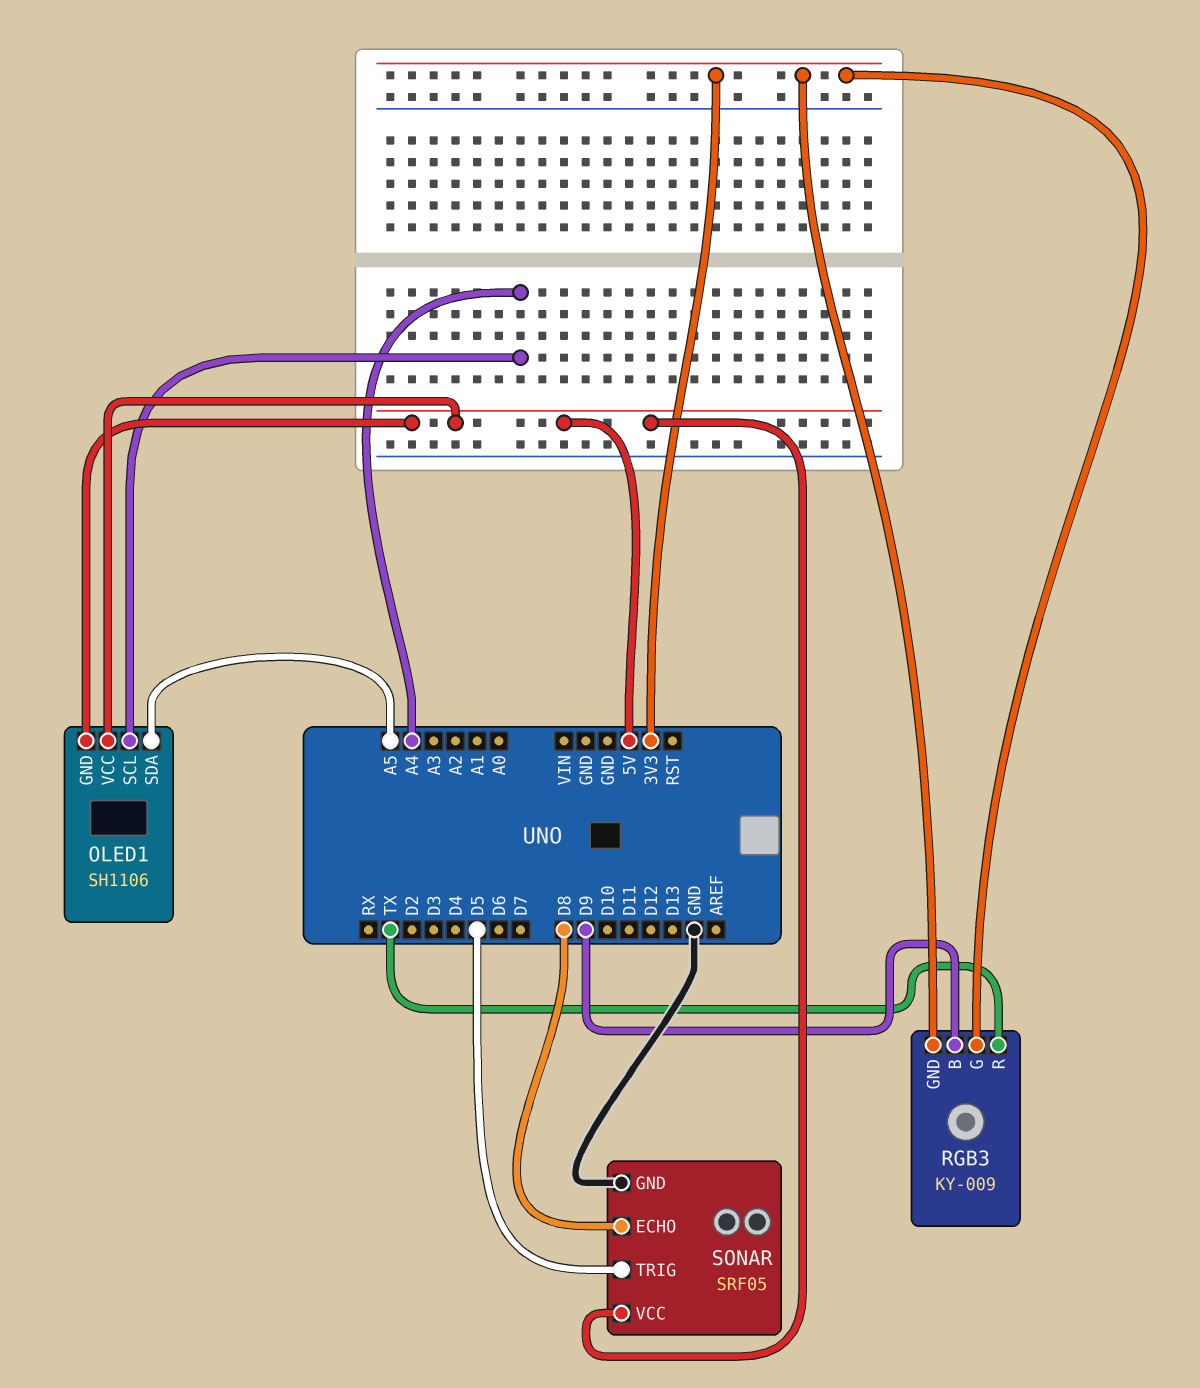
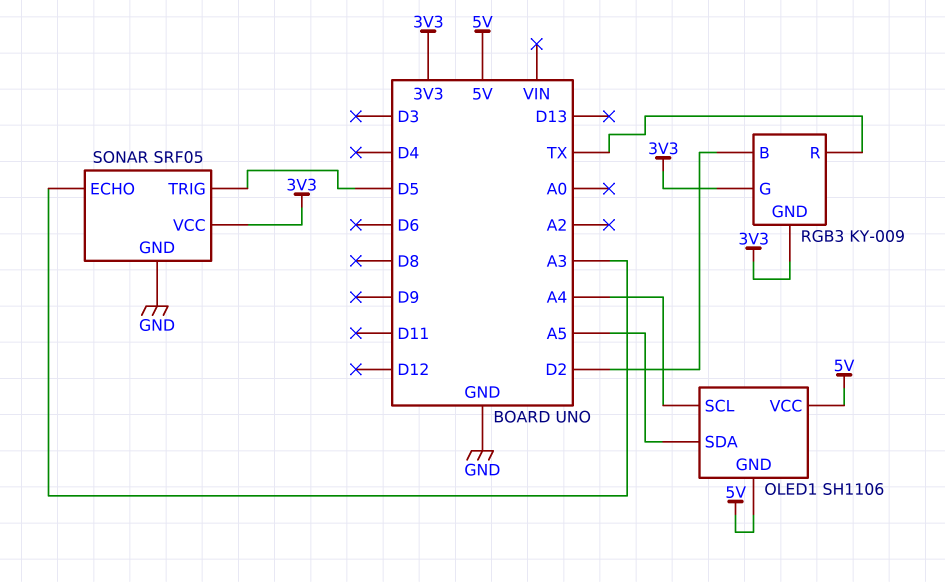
RGB3 pin B: D9 -> D2
SONAR pin ECHO: D8 -> A3
SONAR pin VCC: 5V -> 3V3

